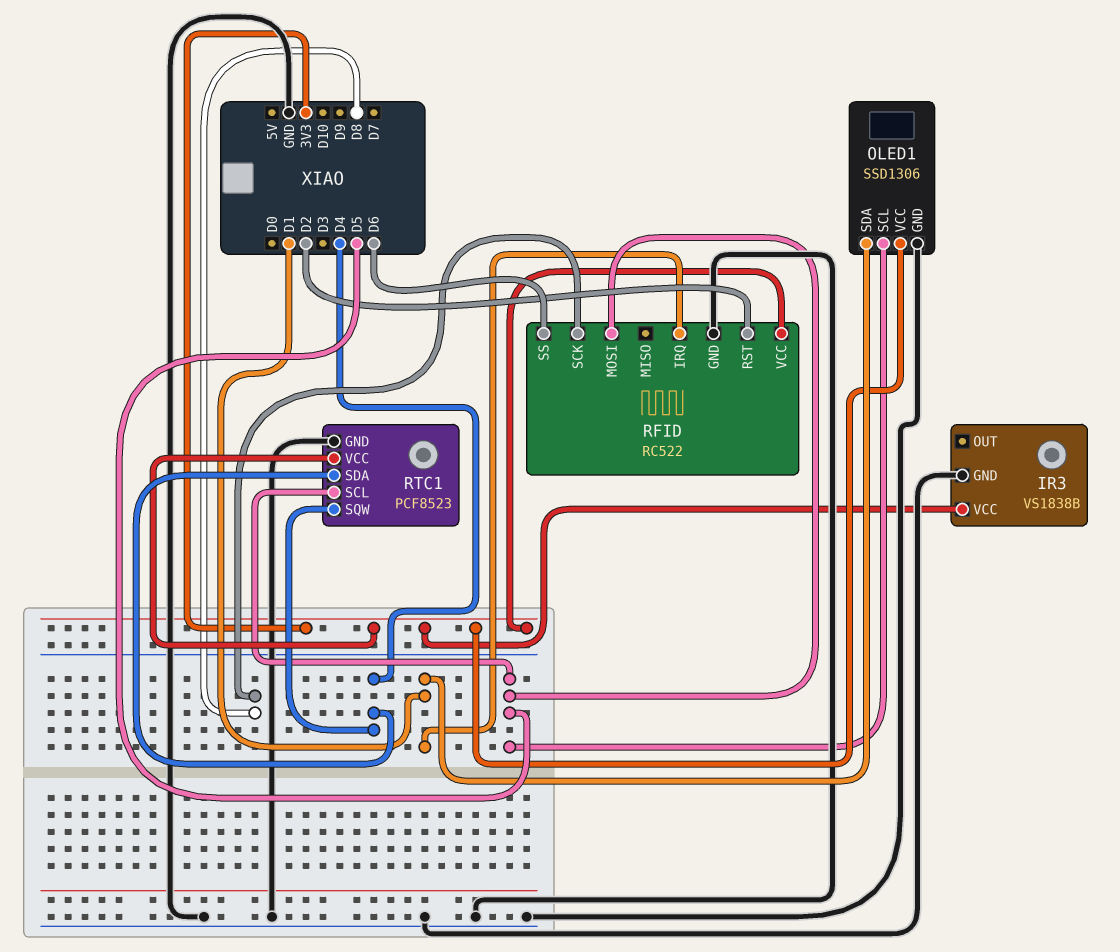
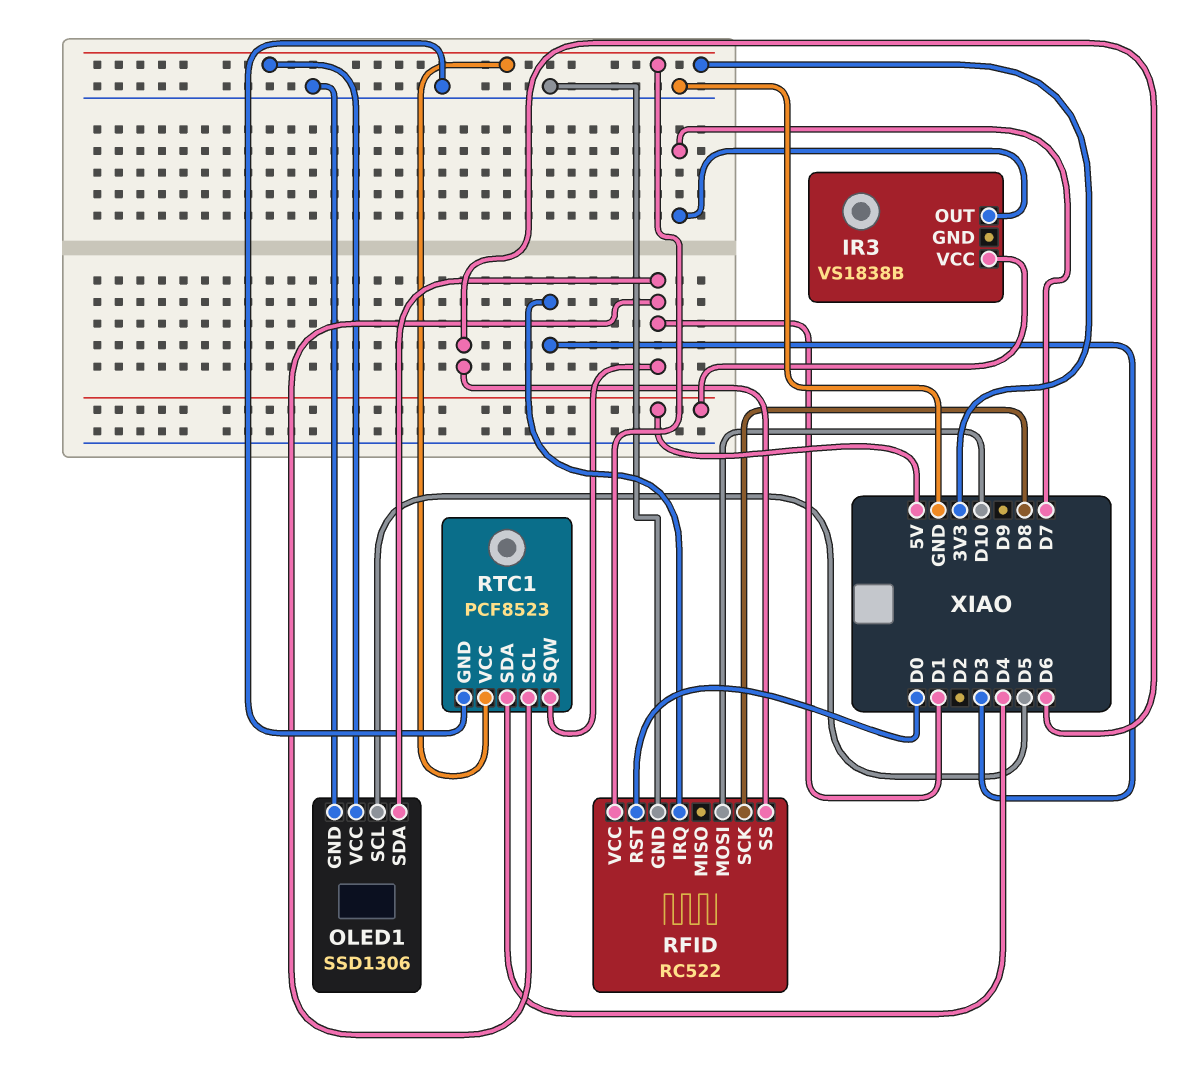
IR3 pin GND: GND -> none
IR3 pin OUT: none -> D7
IR3 pin VCC: 3V3 -> 5V
RFID pin IRQ: D1 -> D3
RFID pin MOSI: D5 -> D10
RFID pin RST: D2 -> D0
RTC1 pin SCL: D5 -> D1
RTC1 pin SQW: D4 -> D1

